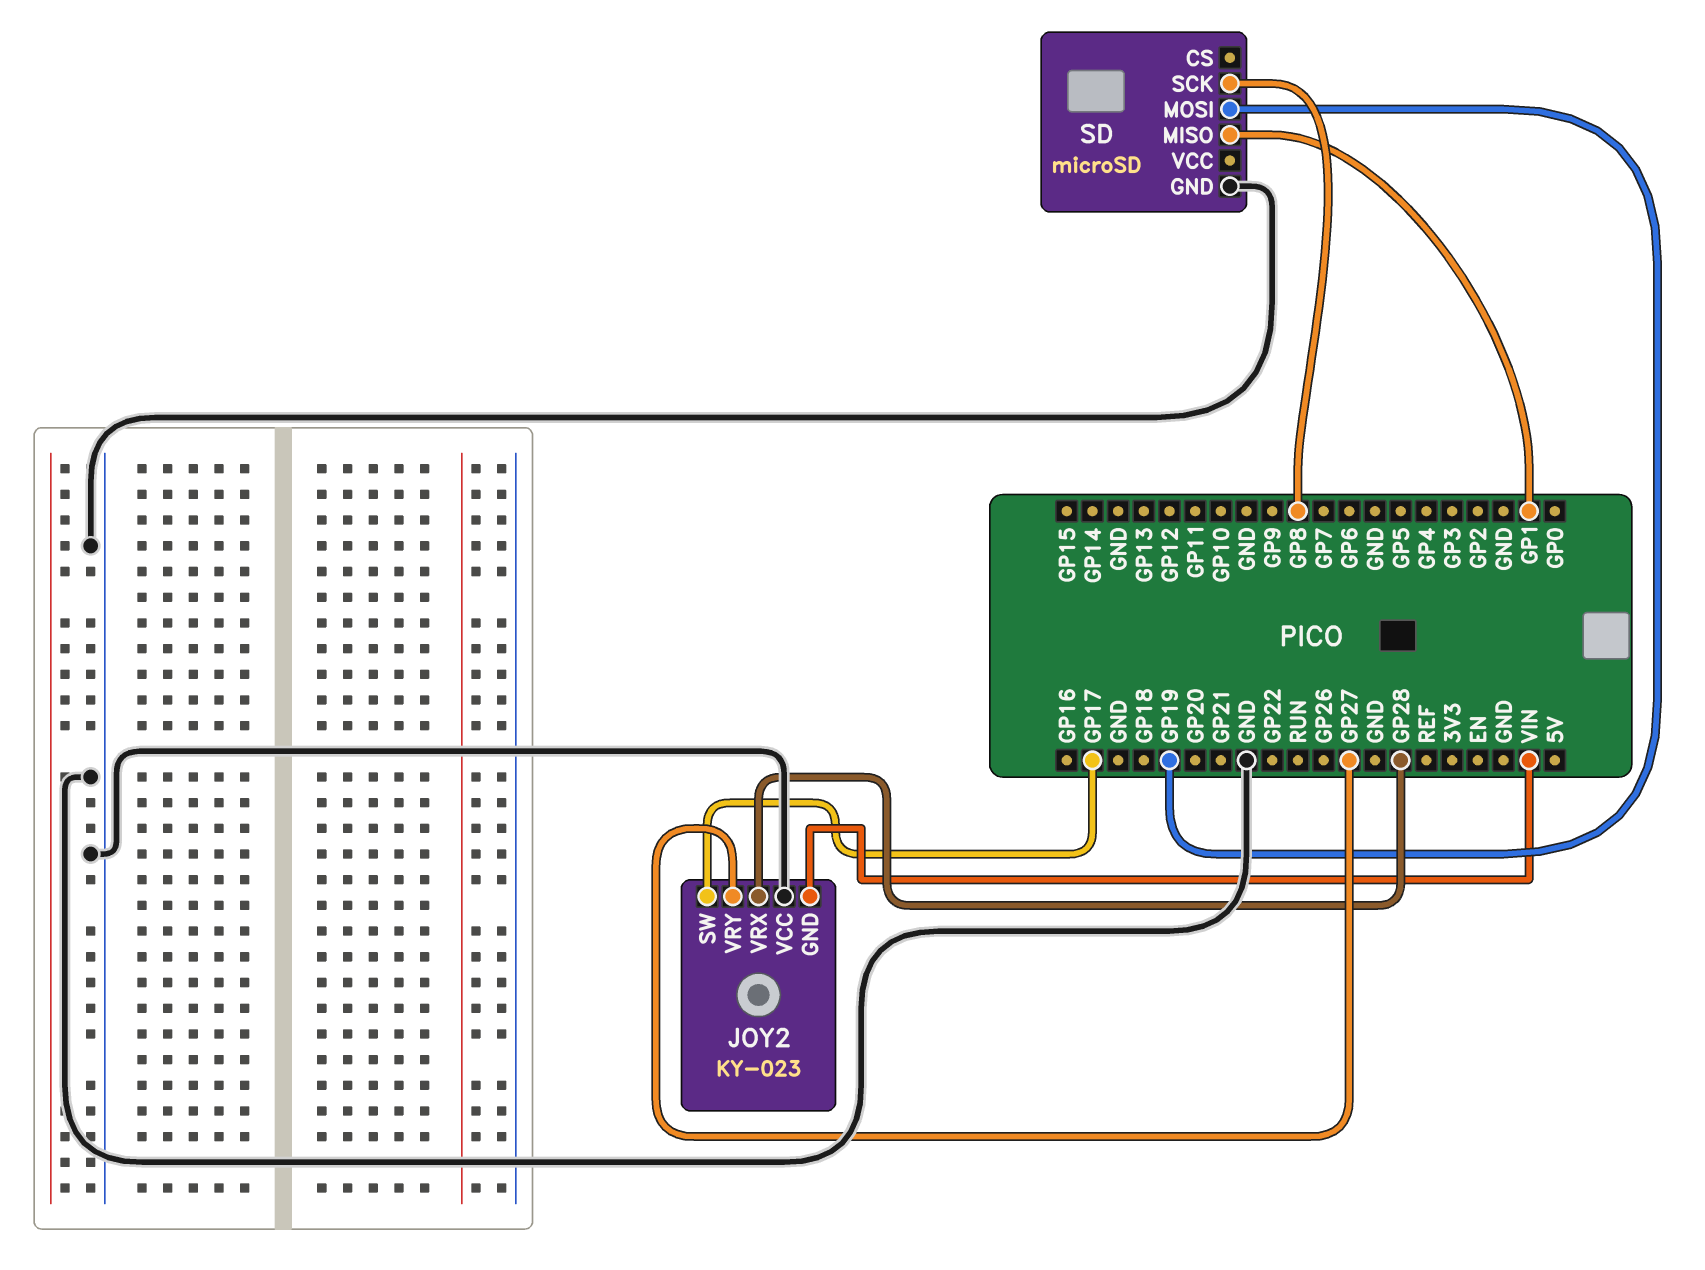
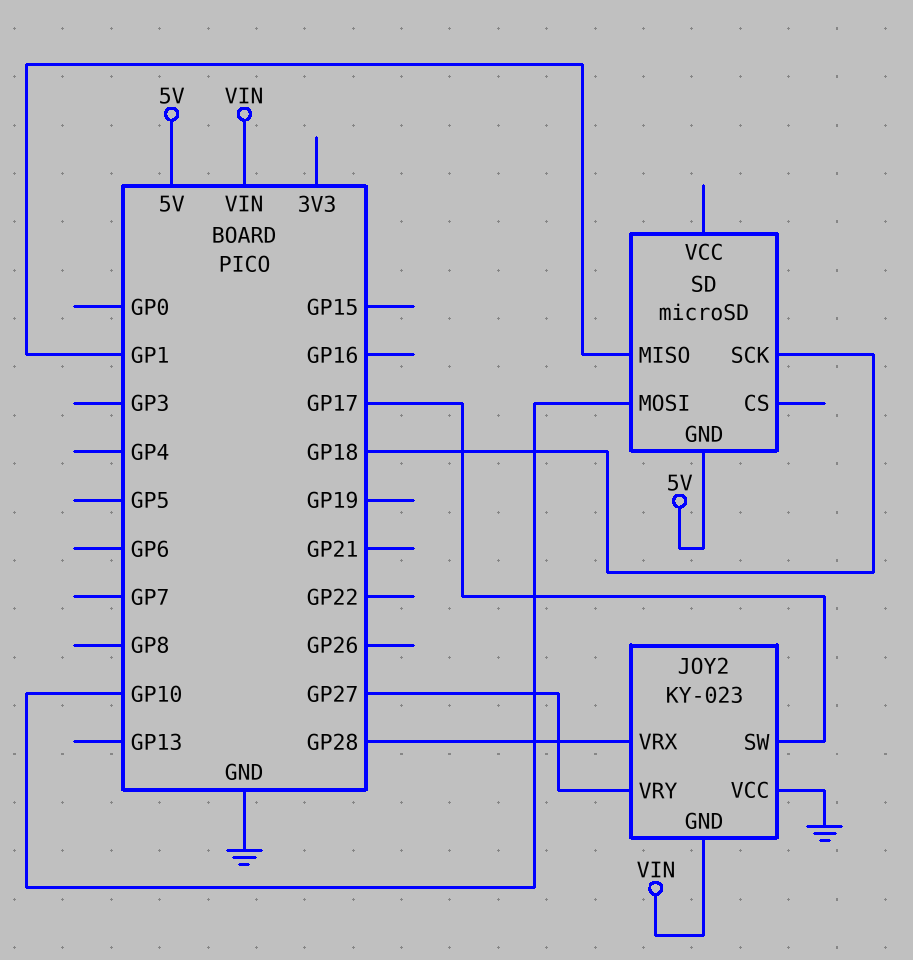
SD pin GND: GND -> 5V
SD pin MOSI: GP19 -> GP10
SD pin SCK: GP8 -> GP18

